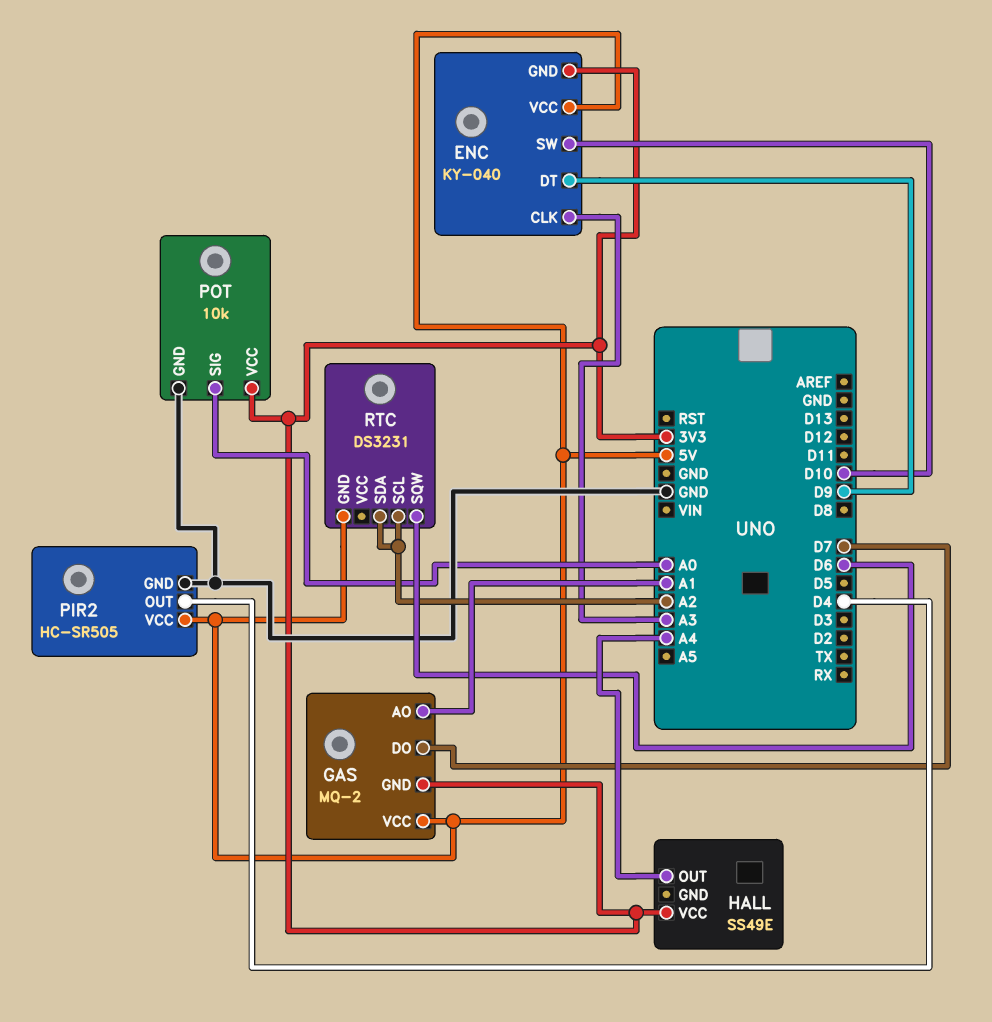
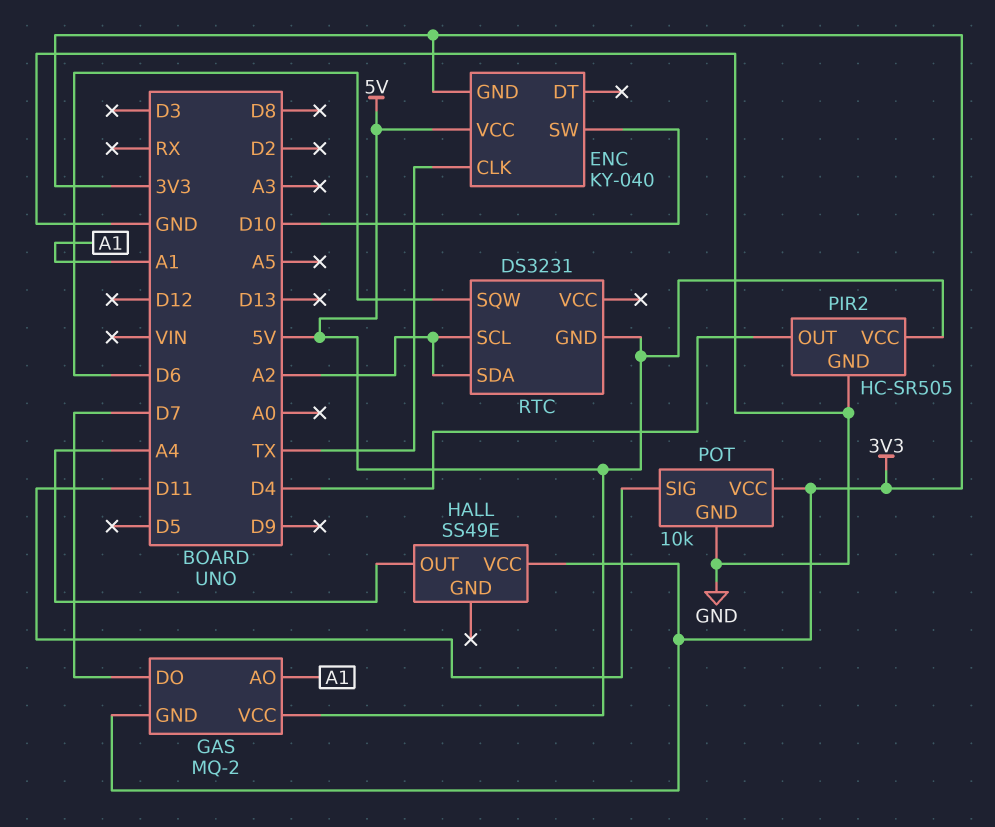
ENC pin CLK: A3 -> TX
ENC pin DT: D9 -> none
POT pin SIG: A0 -> D11

